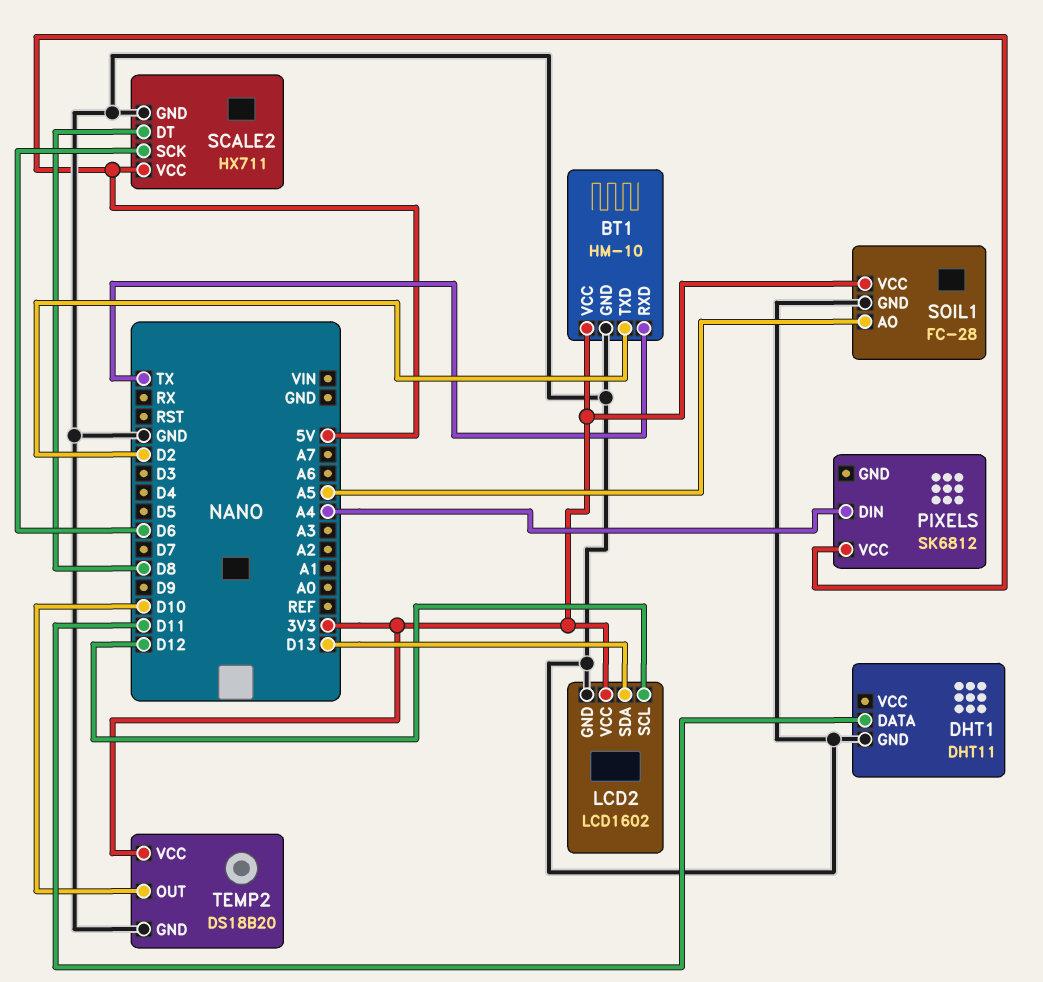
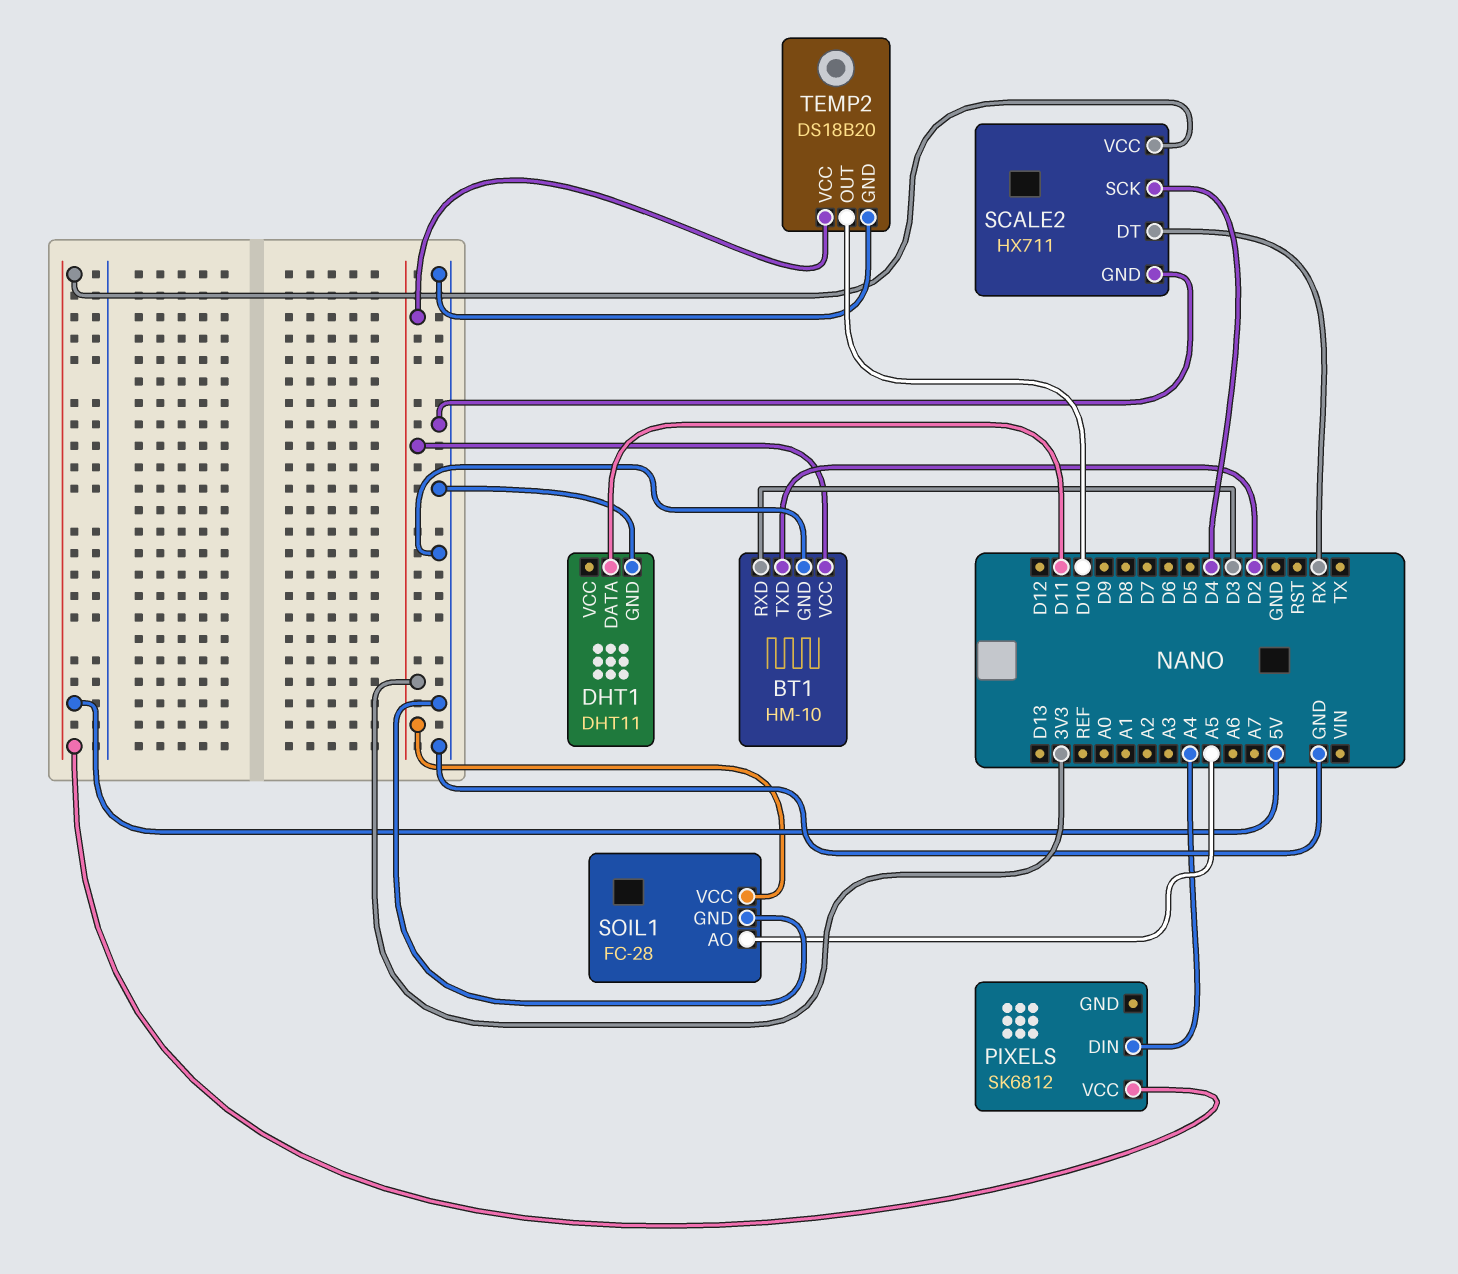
BT1 pin RXD: TX -> D3
LCD2: LCD1602 -> none
LCD2 pin GND: GND -> none
LCD2 pin SCL: D12 -> none
LCD2 pin SDA: D13 -> none
LCD2 pin VCC: 3V3 -> none
SCALE2 pin DT: D8 -> RX
SCALE2 pin SCK: D6 -> D4

